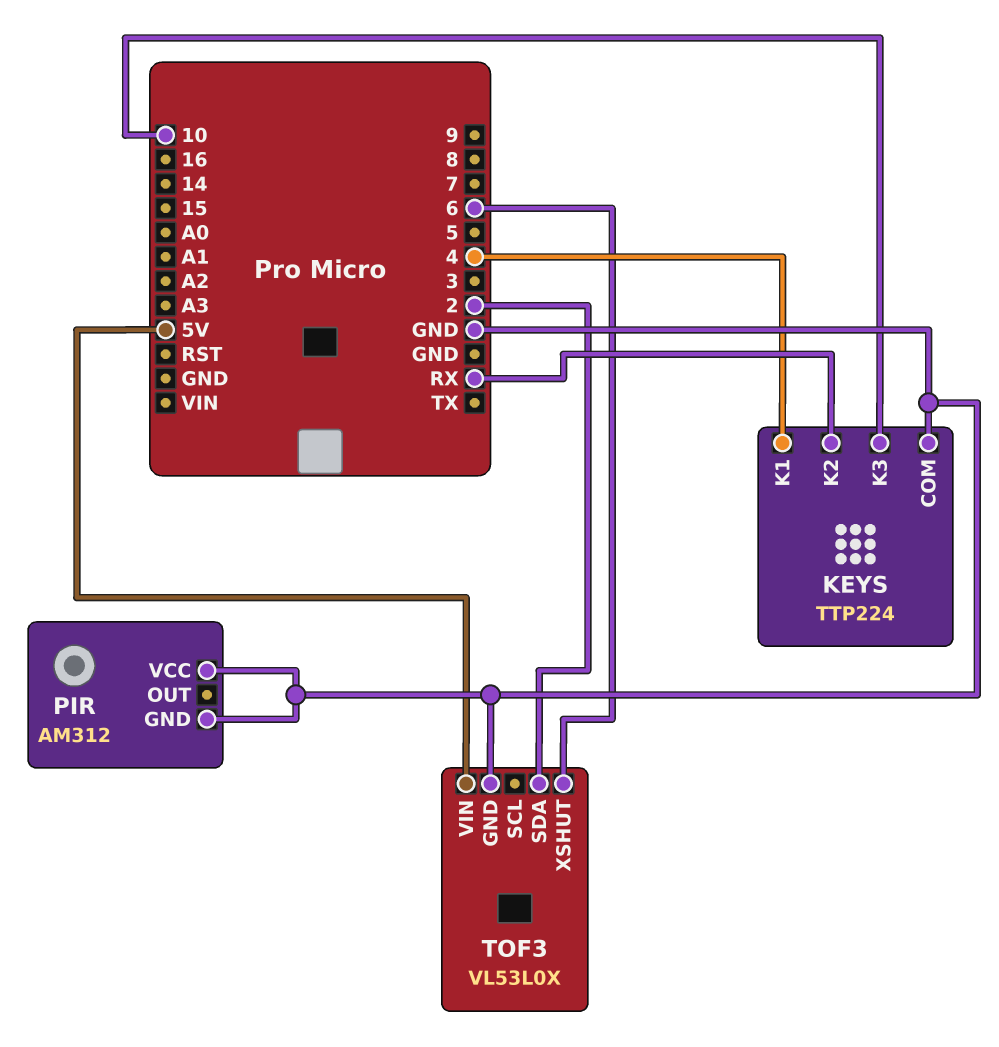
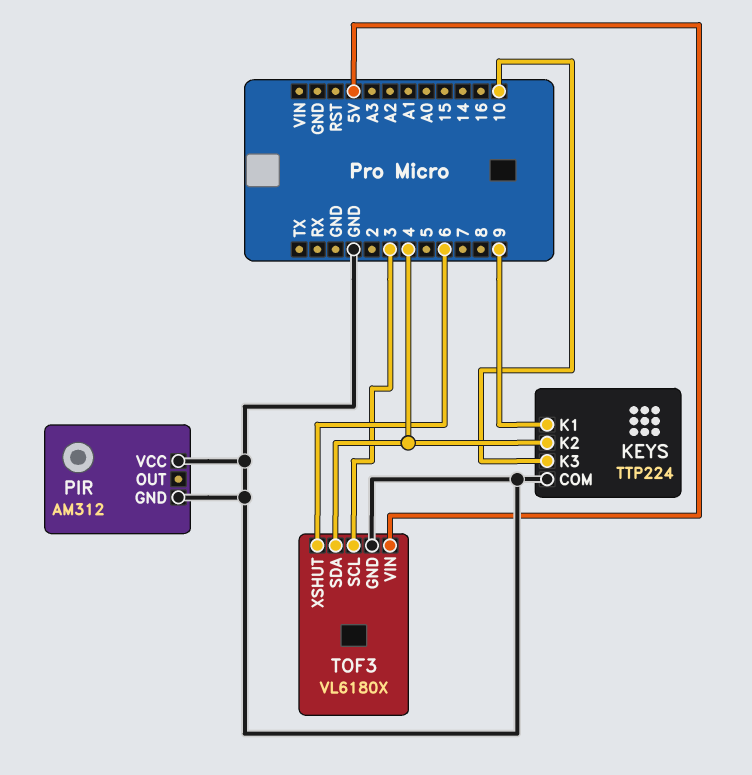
KEYS pin K1: 4 -> 9
KEYS pin K2: RX -> 4
TOF3: VL53L0X -> VL6180X
TOF3 pin SCL: none -> 3
TOF3 pin SDA: 2 -> 4

